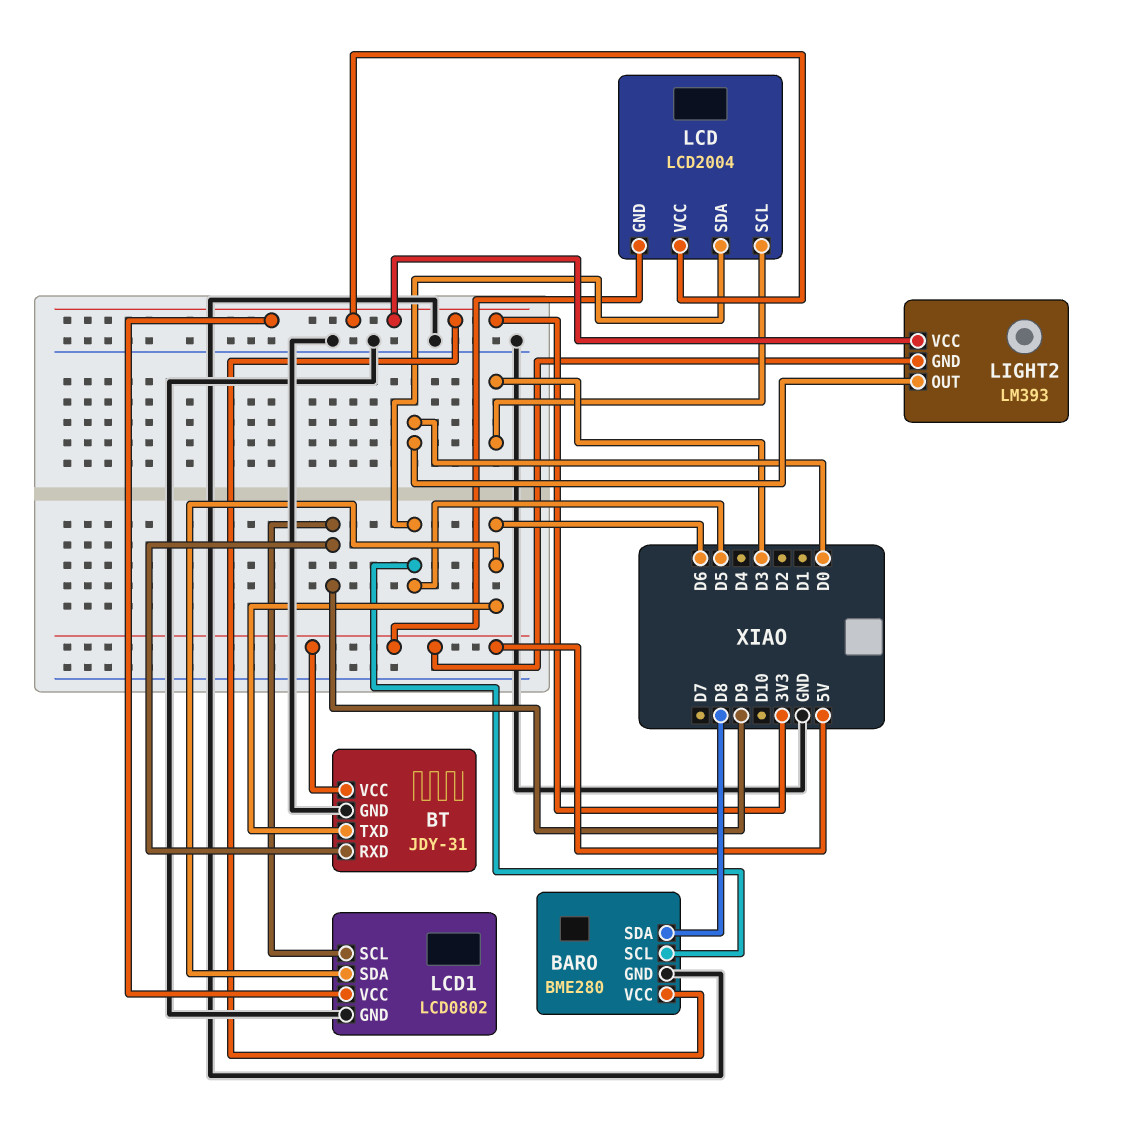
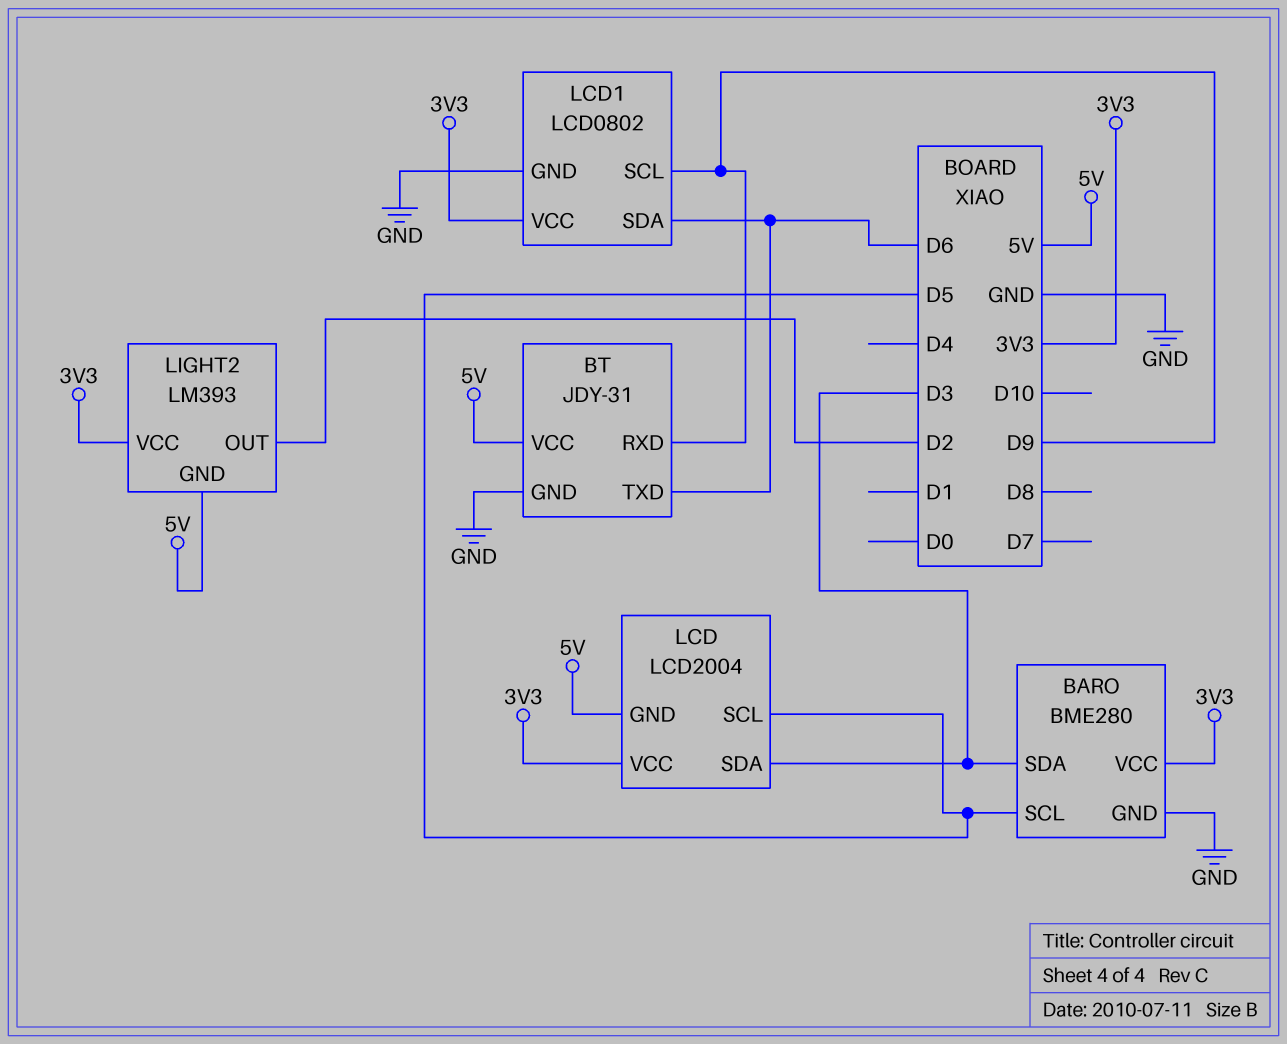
BARO pin SDA: D8 -> D3
LCD pin SCL: D3 -> D5
LCD pin SDA: D5 -> D3
LIGHT2 pin OUT: D0 -> D2

